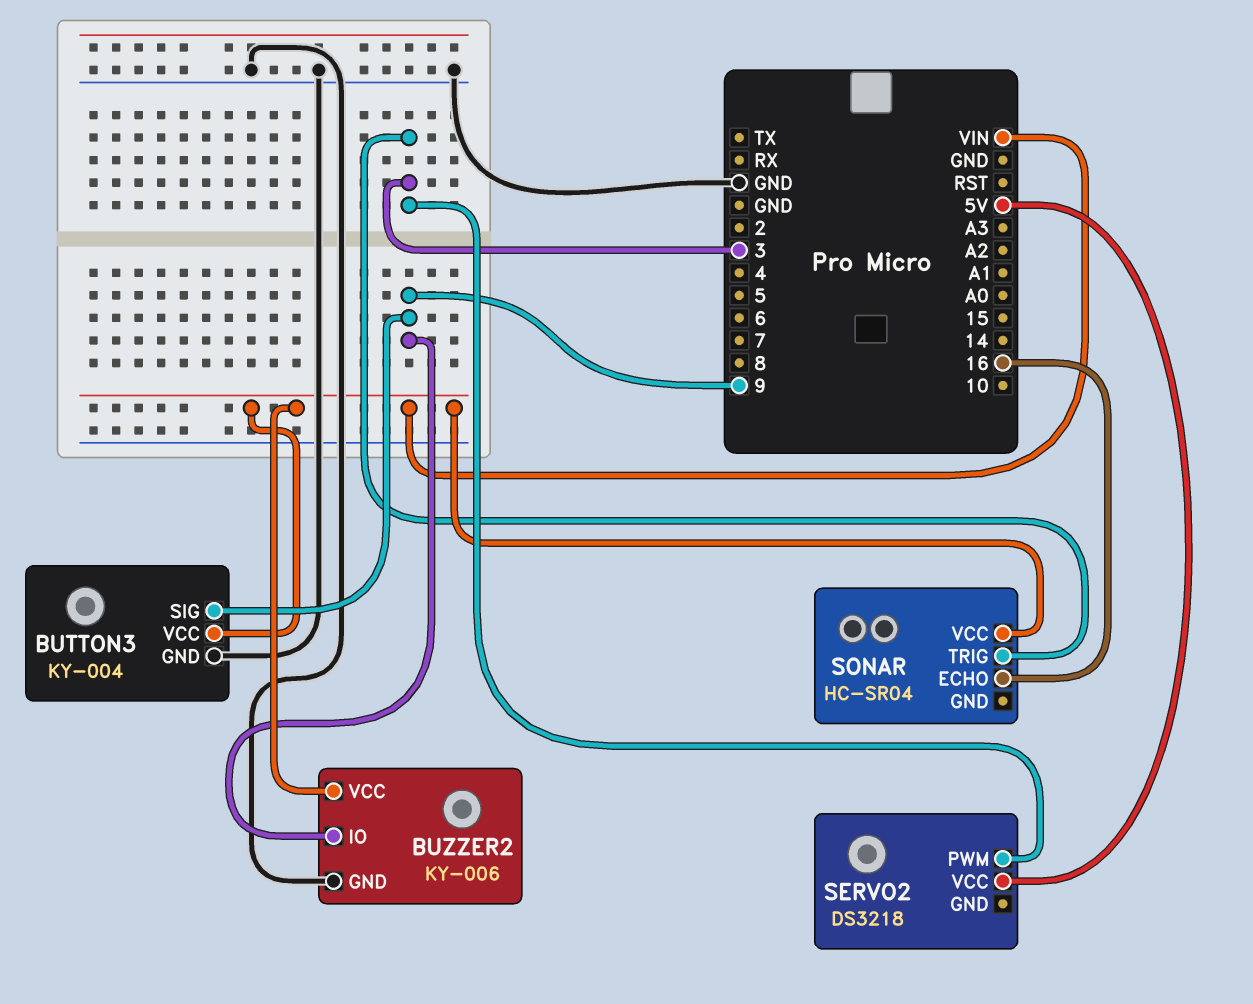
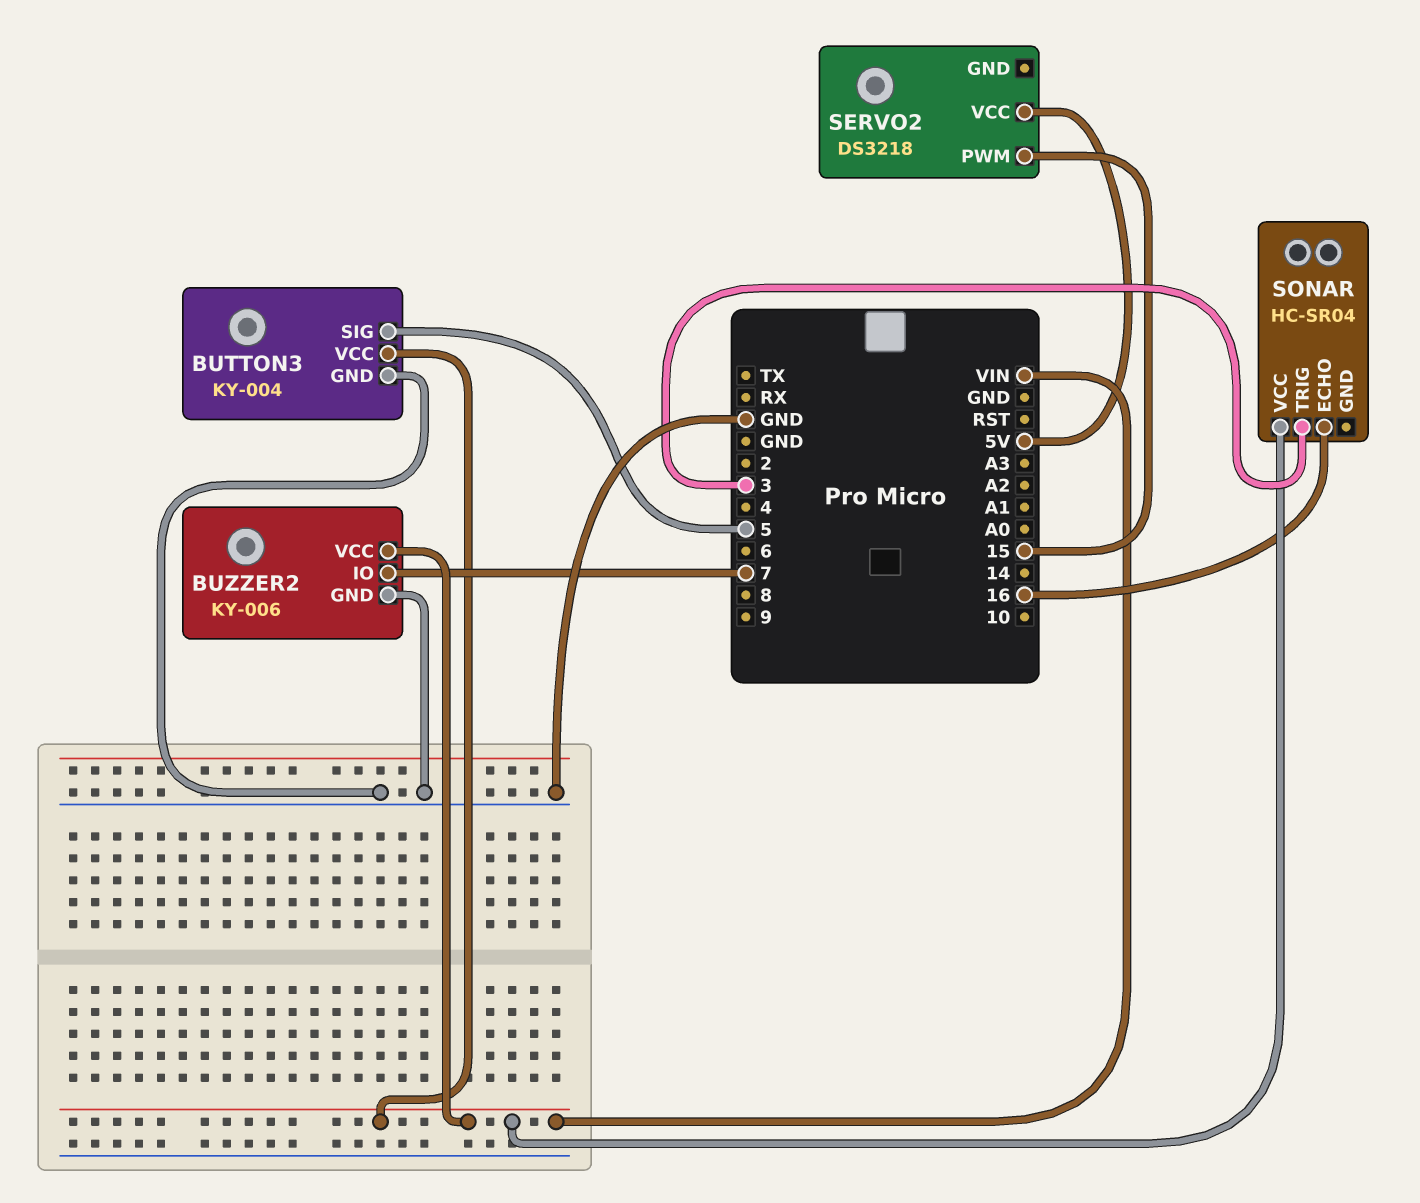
BUTTON3 pin SIG: 9 -> 5
BUZZER2 pin IO: 9 -> 7
SERVO2 pin PWM: 3 -> 15

